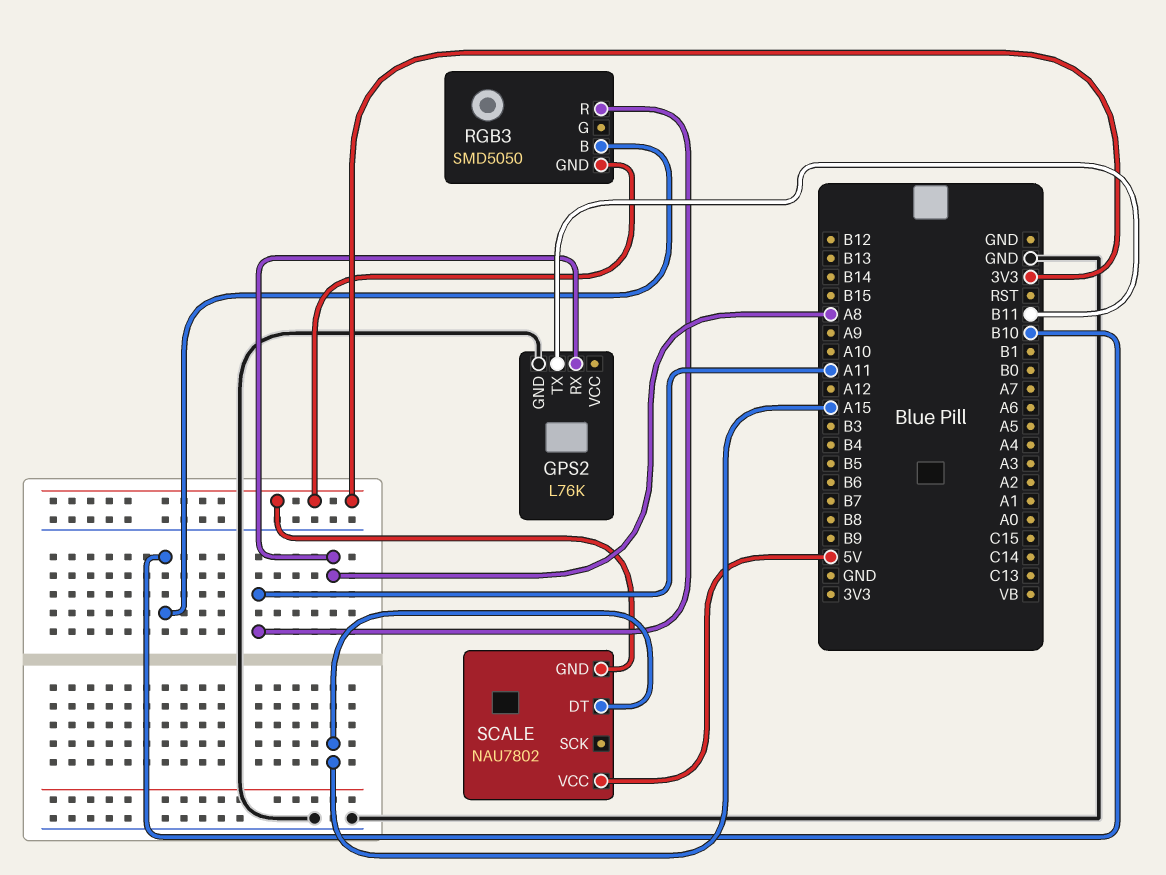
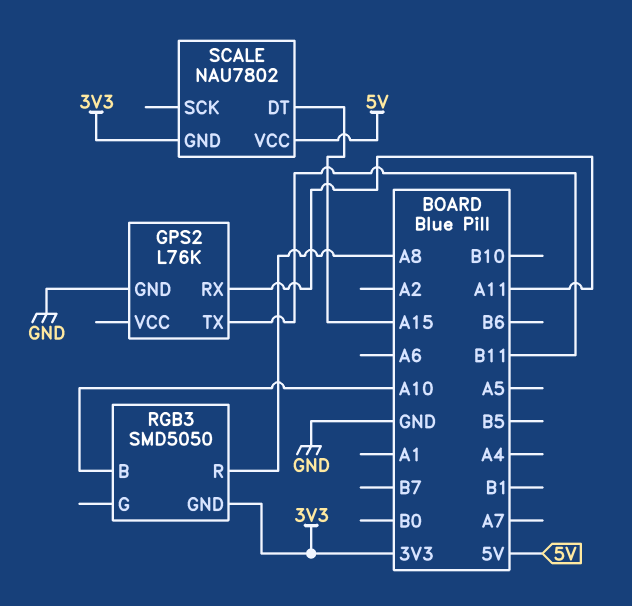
GPS2 pin RX: A8 -> A11
RGB3 pin B: B10 -> A10
RGB3 pin R: A11 -> A8

